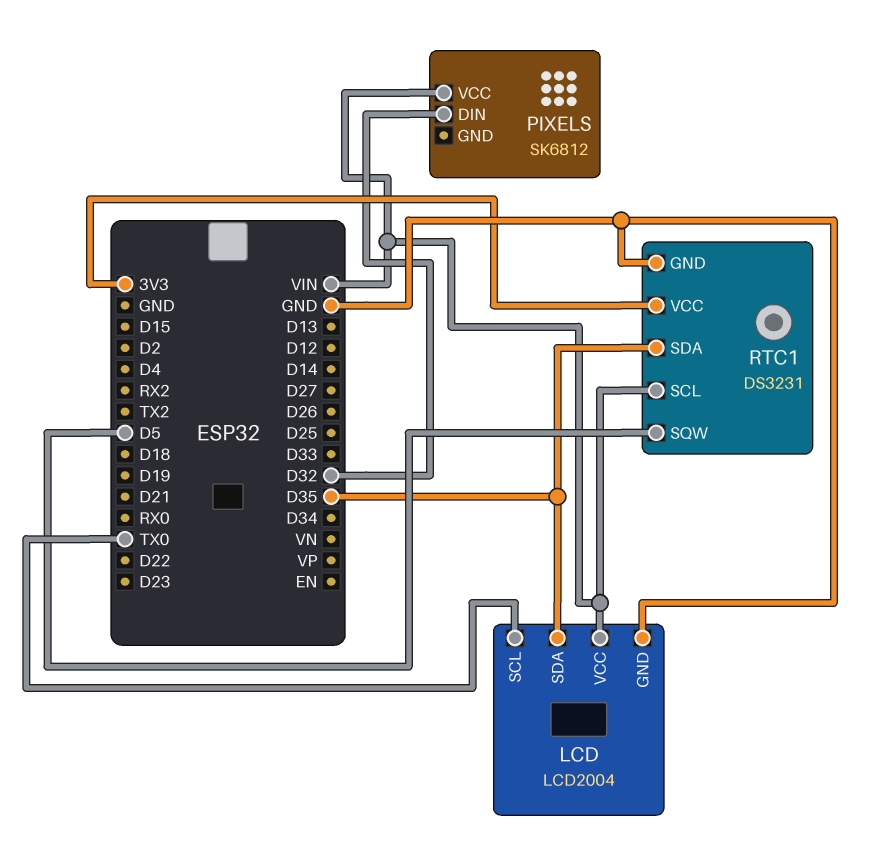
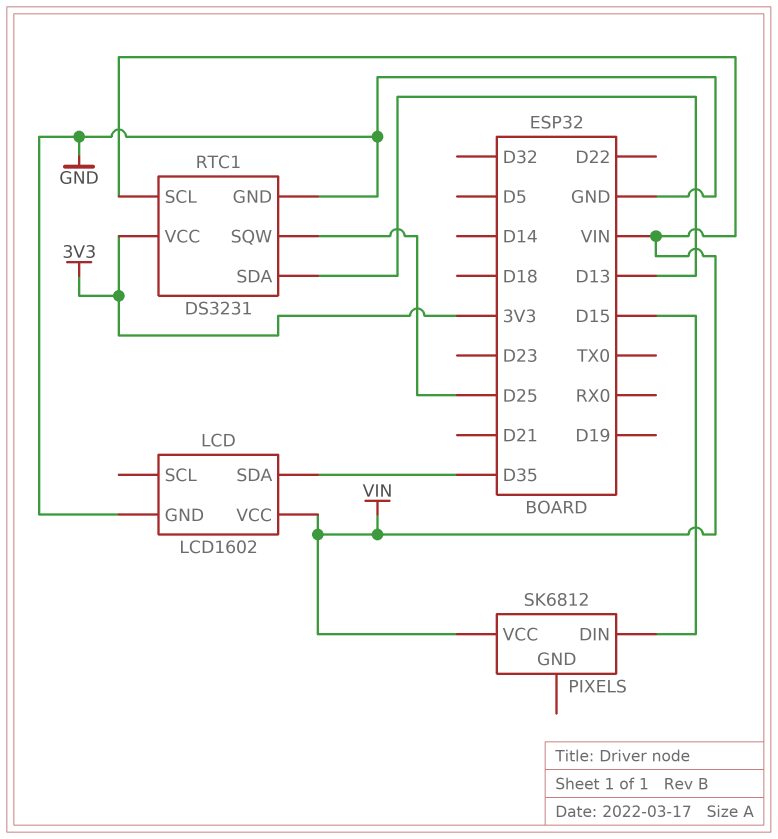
LCD: LCD2004 -> LCD1602
LCD pin SCL: TX0 -> none
PIXELS pin DIN: D32 -> D15
RTC1 pin SDA: D35 -> D13
RTC1 pin SQW: D5 -> D25

